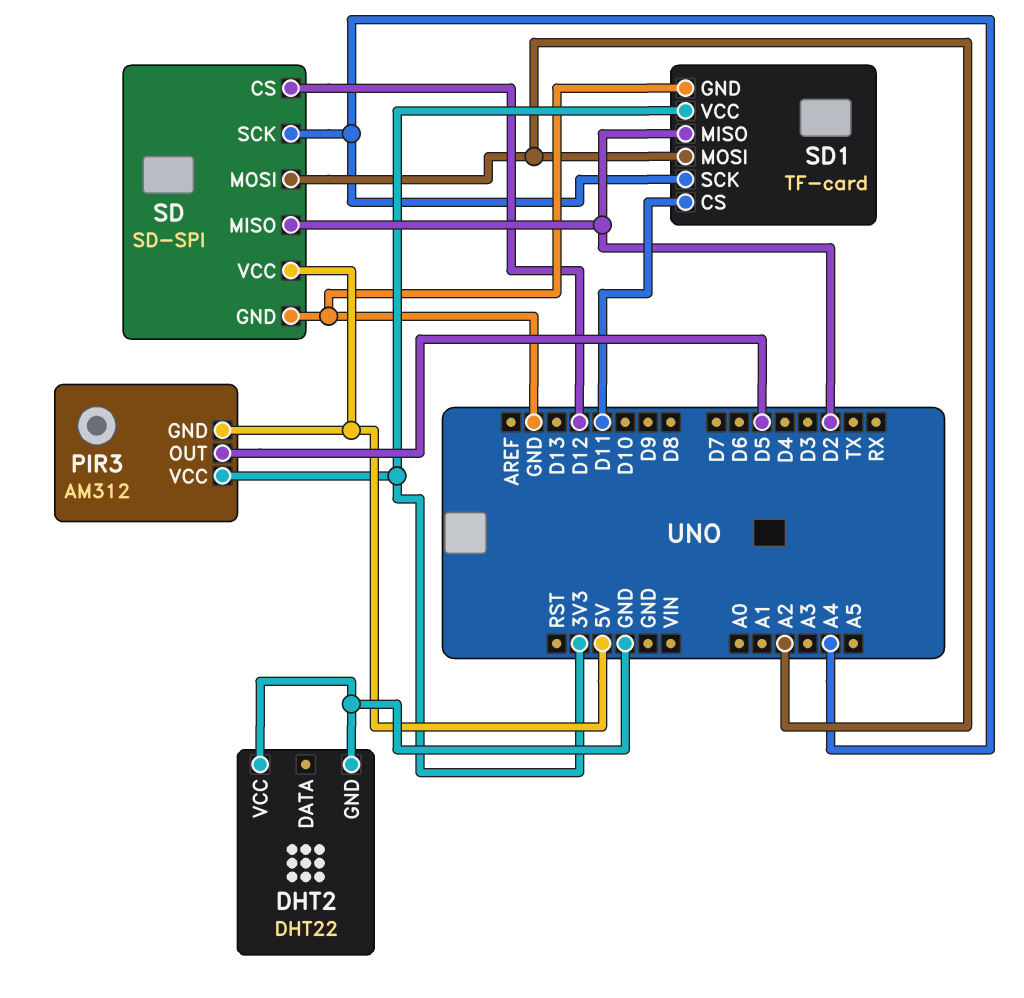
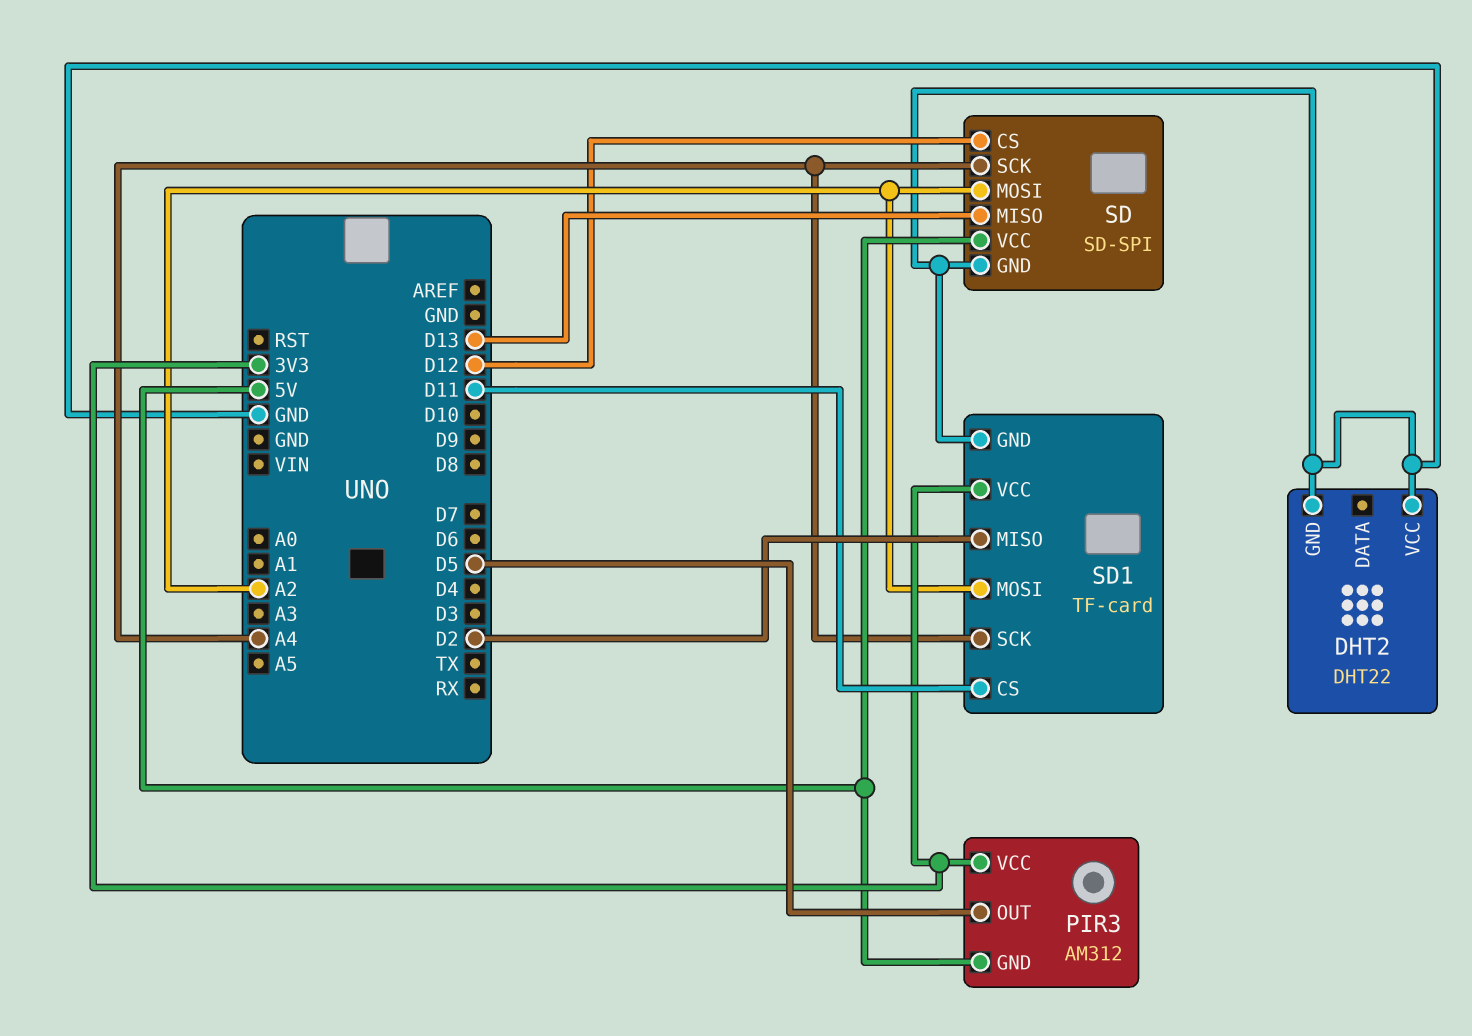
SD pin MISO: D2 -> D13

